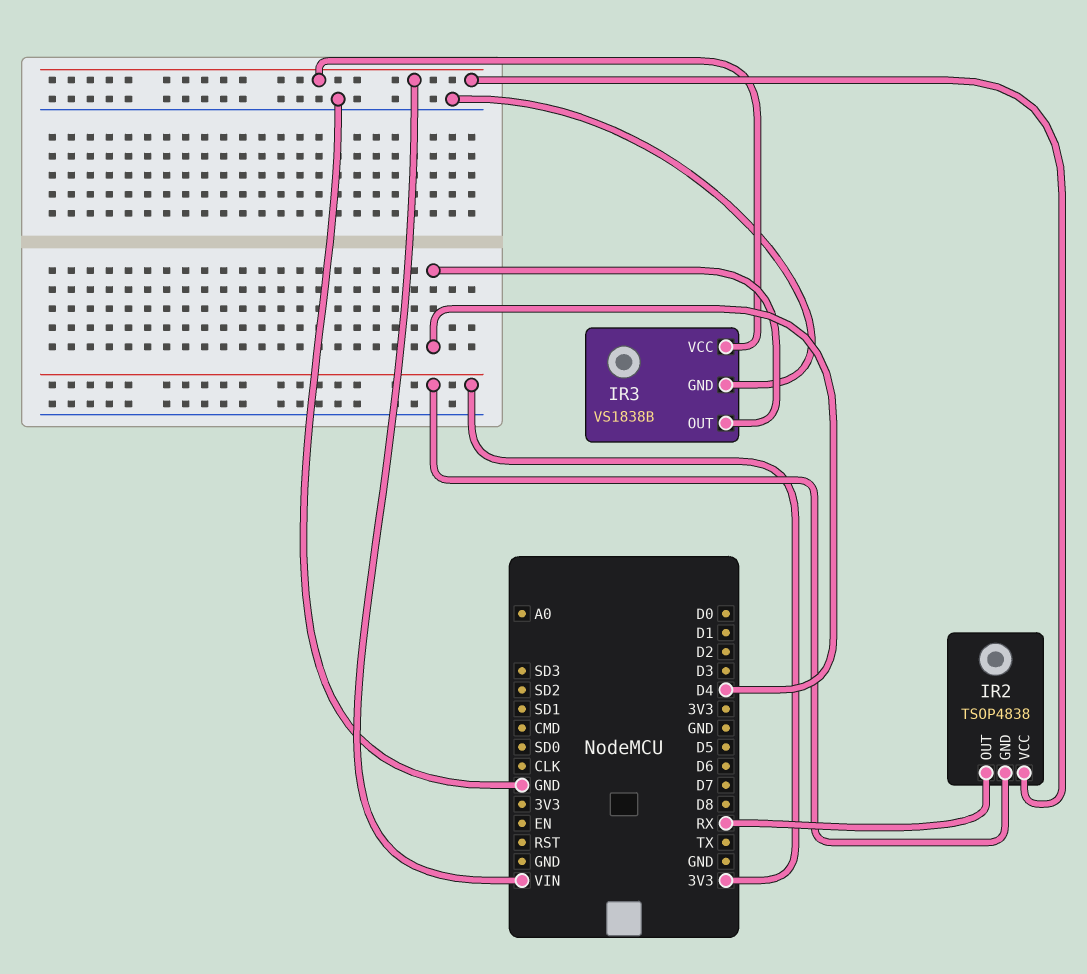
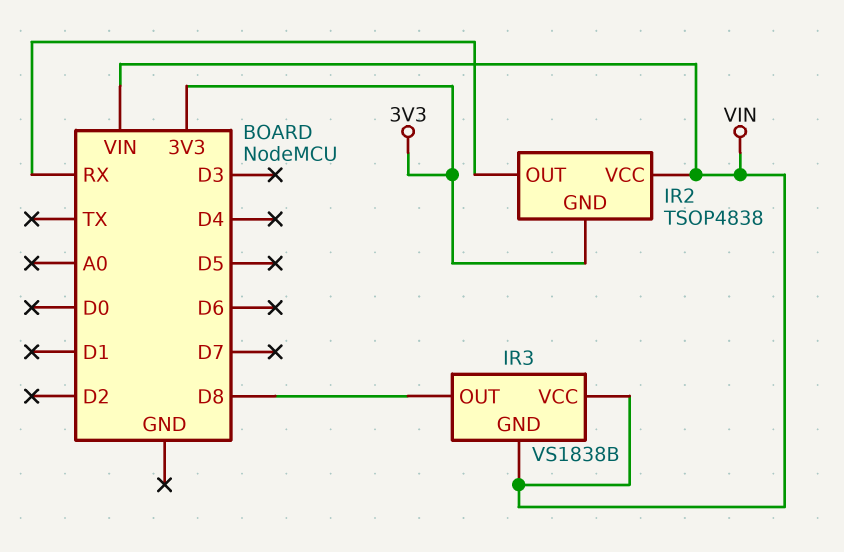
IR3 pin GND: GND -> VIN
IR3 pin OUT: D4 -> D8

